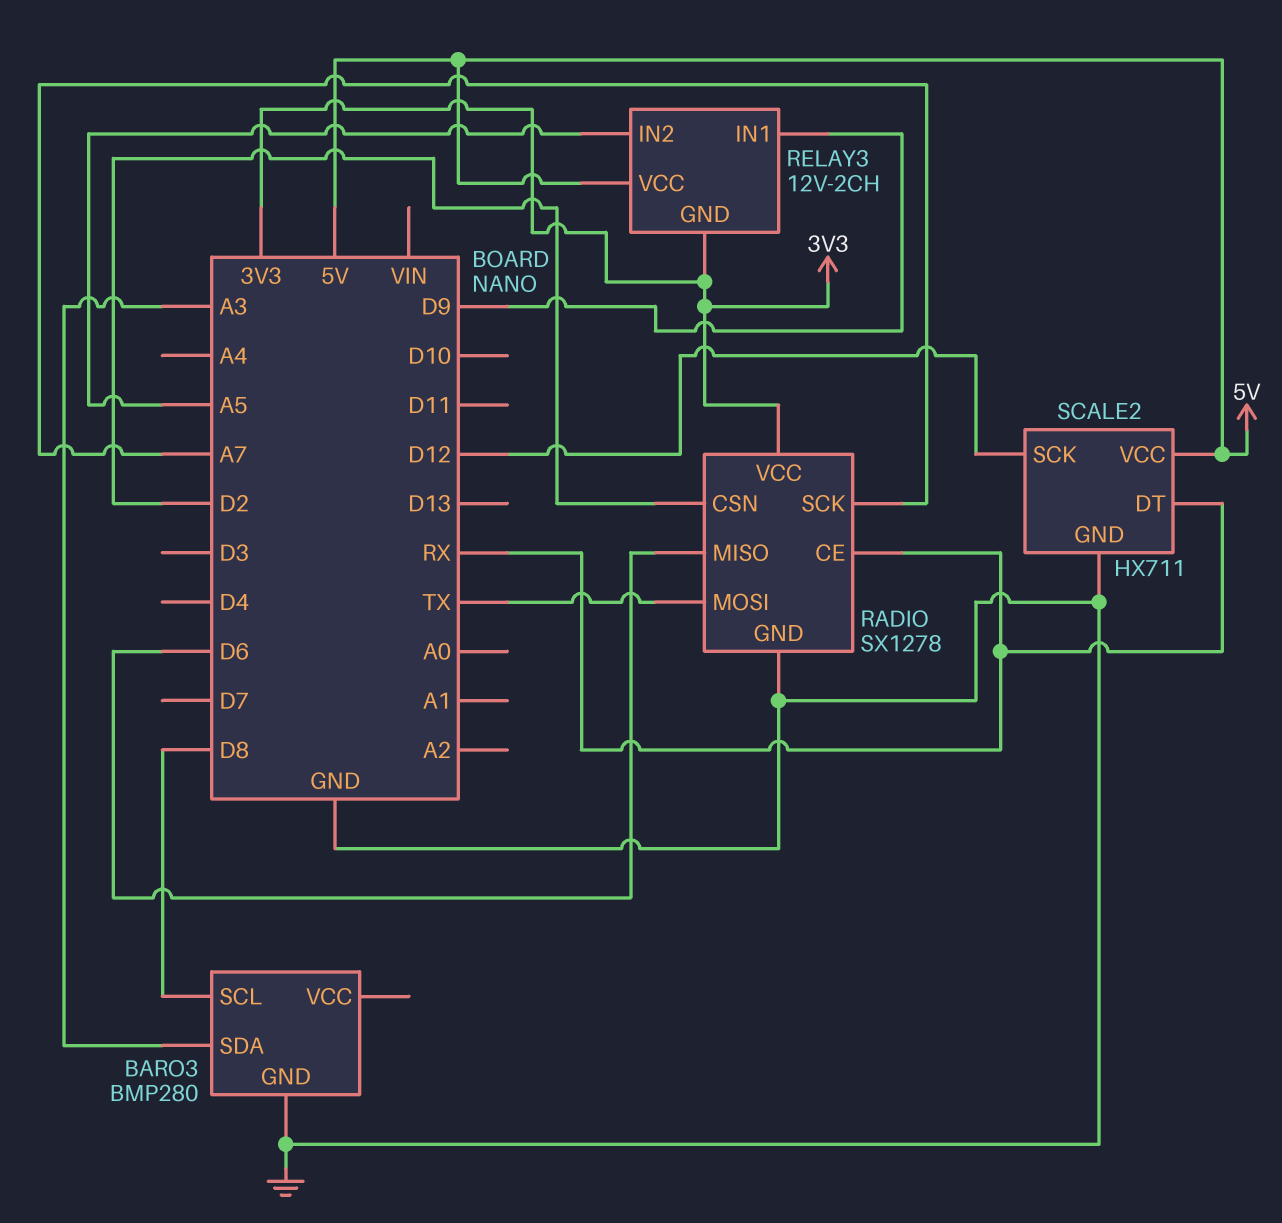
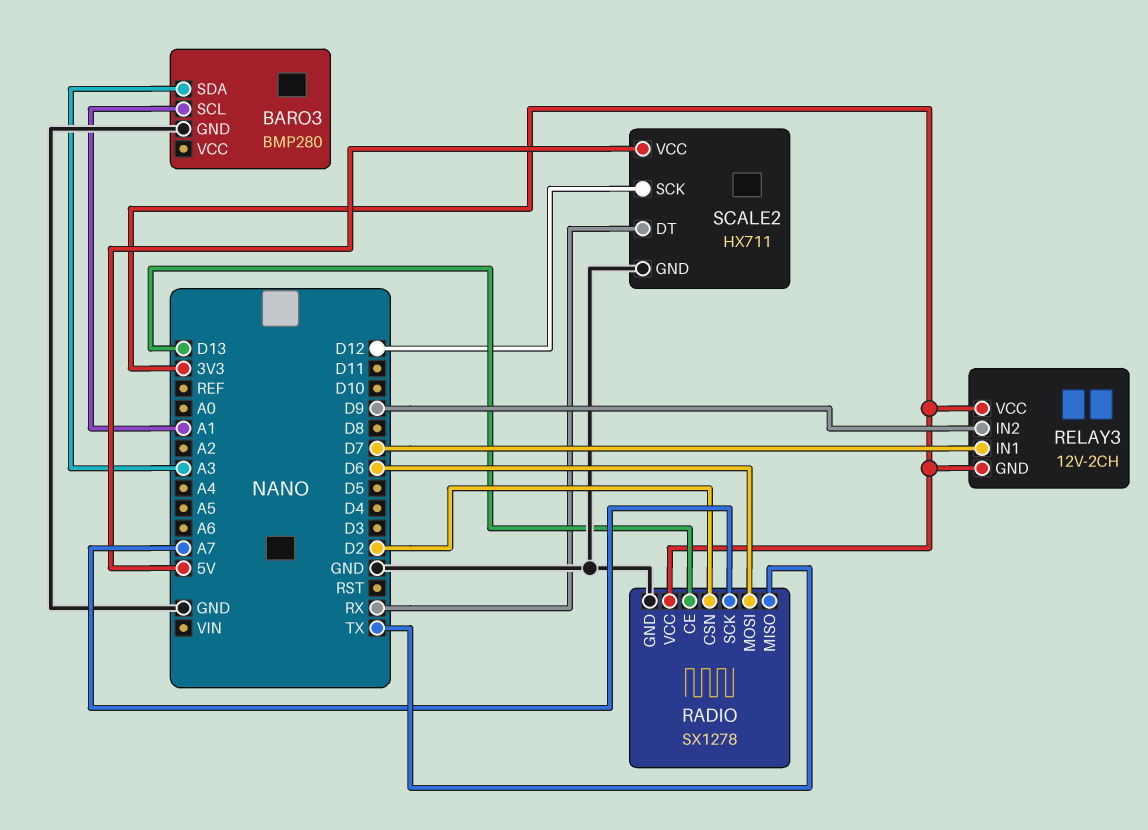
BARO3 pin SCL: D8 -> A1
RADIO pin CE: RX -> D13
RADIO pin MISO: D6 -> TX
RADIO pin MOSI: TX -> D6
RELAY3 pin IN1: D9 -> D7
RELAY3 pin IN2: A5 -> D9
RELAY3 pin VCC: 5V -> 3V3

